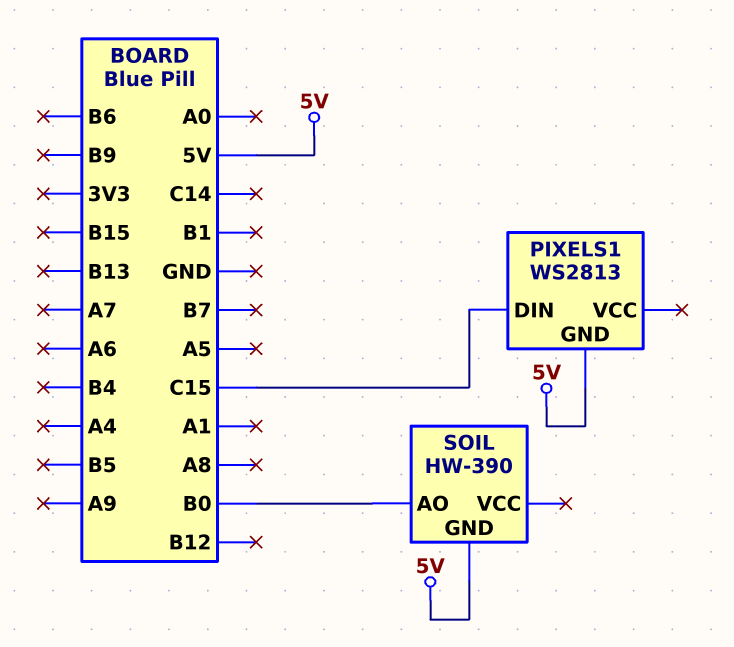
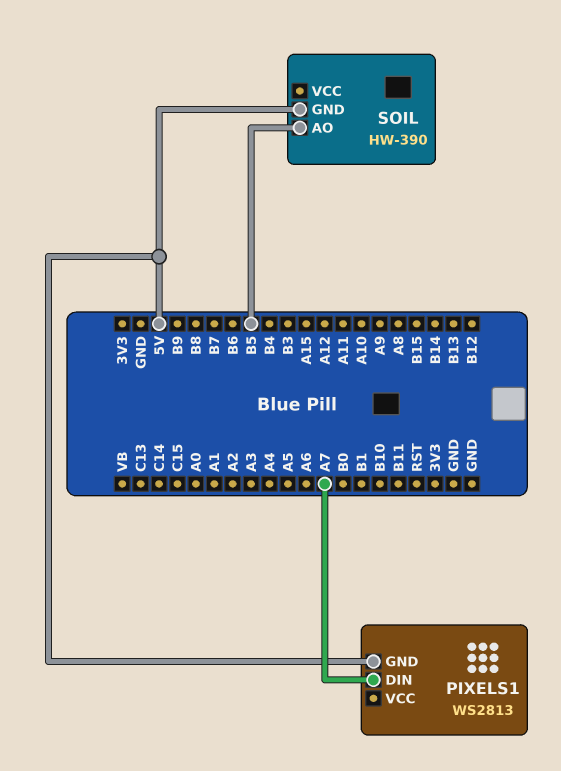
PIXELS1 pin DIN: C15 -> A7
SOIL pin AO: B0 -> B5

